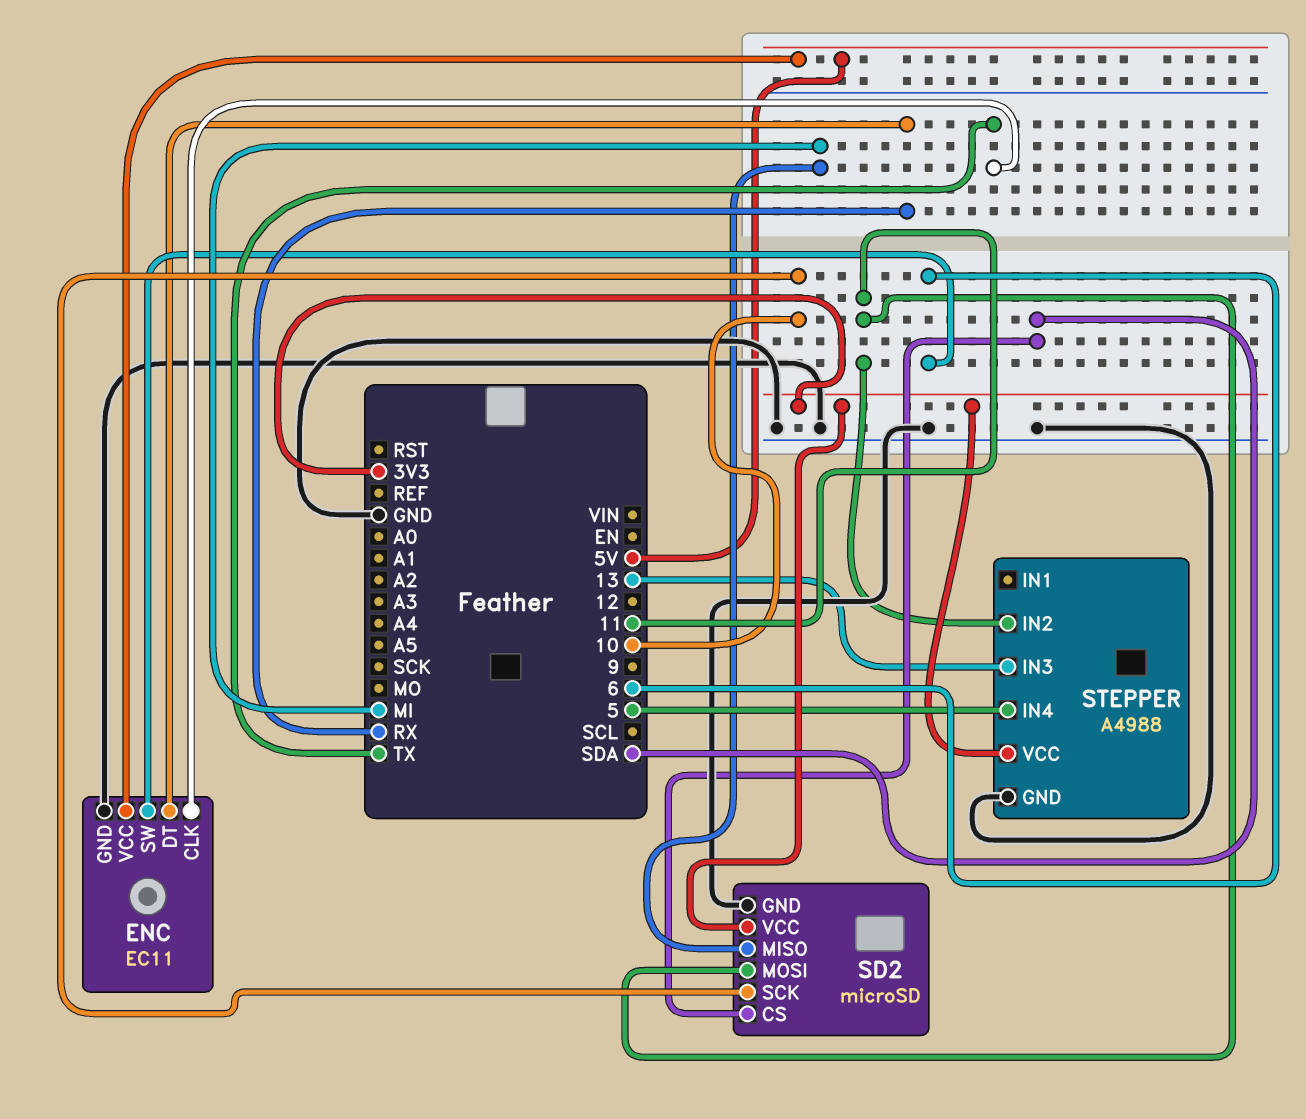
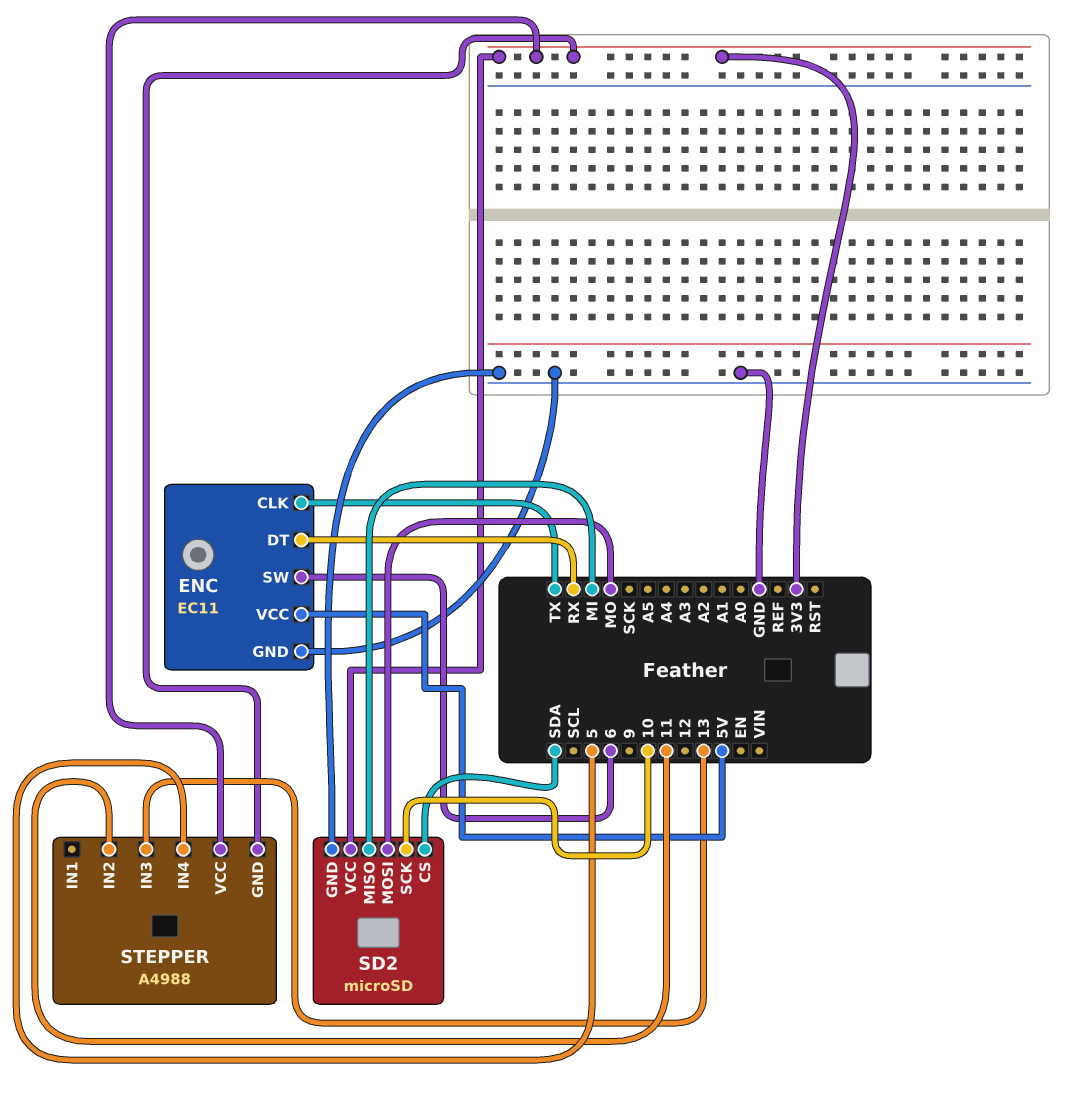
SD2 pin MOSI: 11 -> MO
STEPPER pin GND: GND -> 3V3

